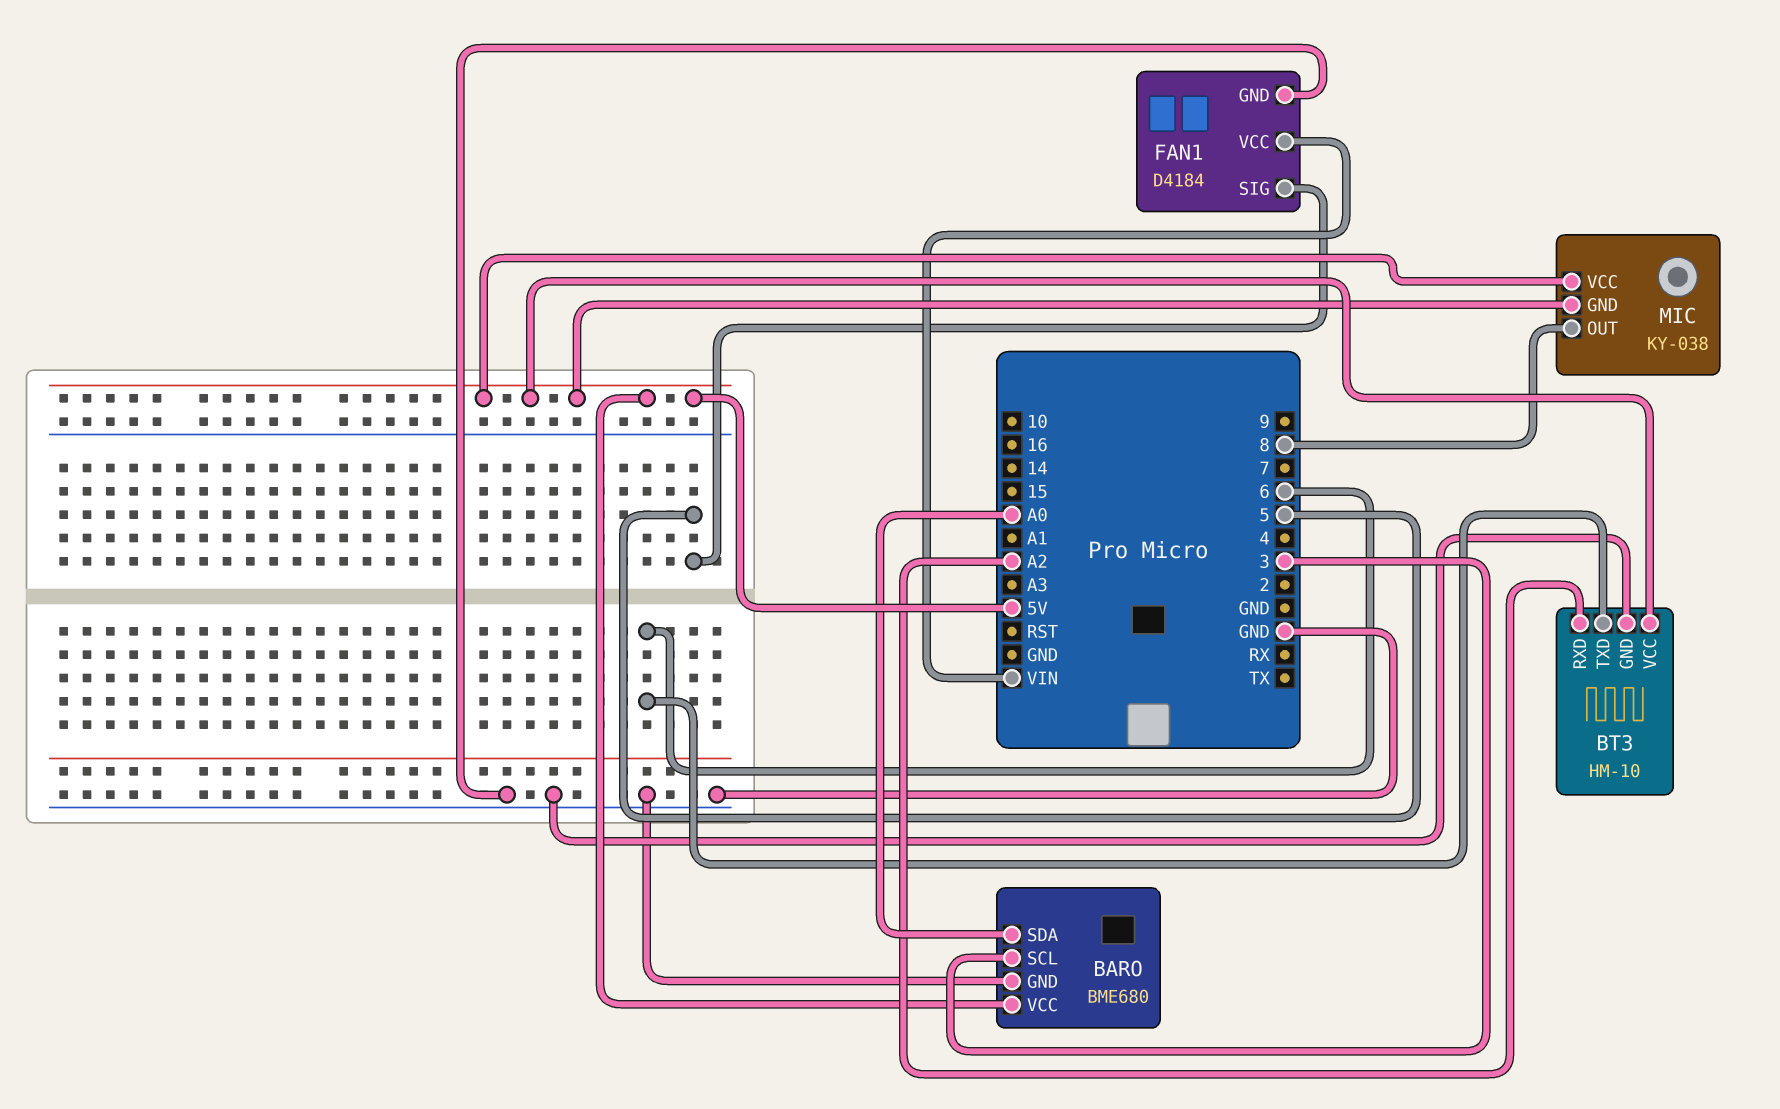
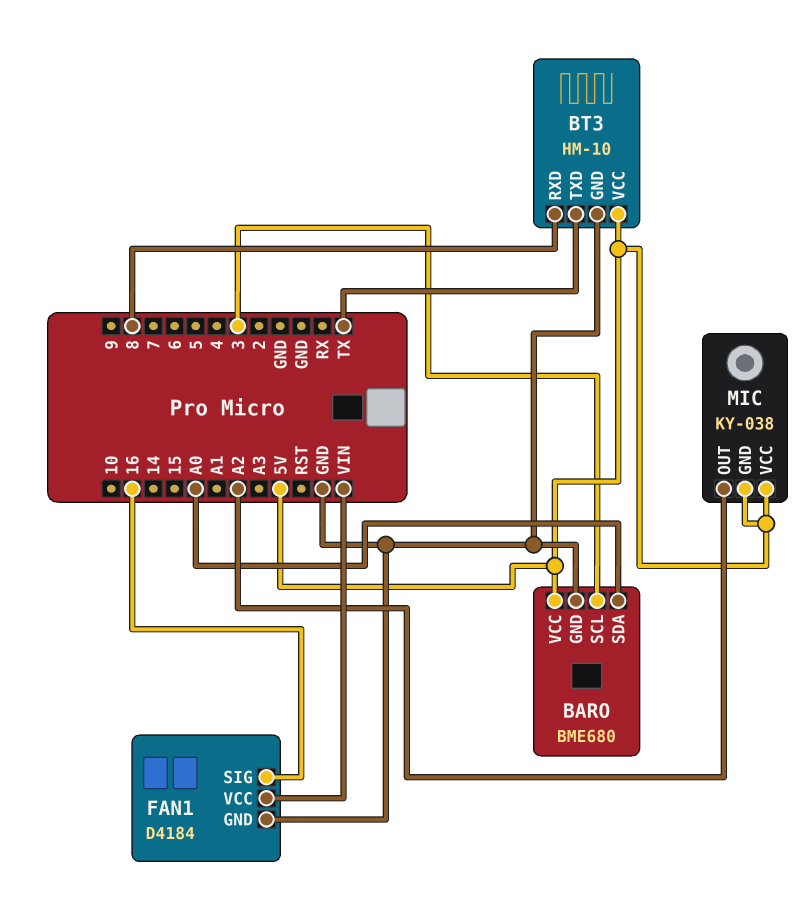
BT3 pin RXD: A2 -> 8
BT3 pin TXD: 6 -> TX
FAN1 pin SIG: 5 -> 16
MIC pin OUT: 8 -> A2

